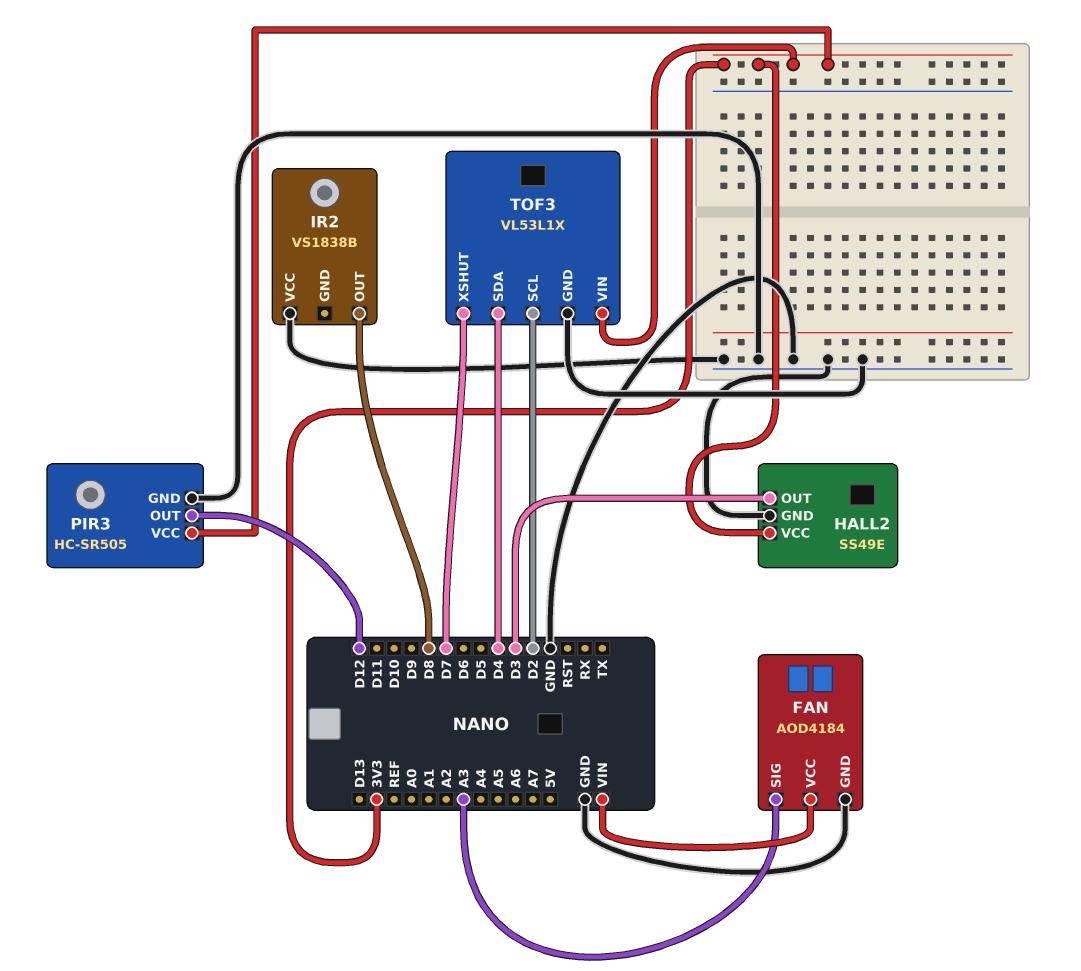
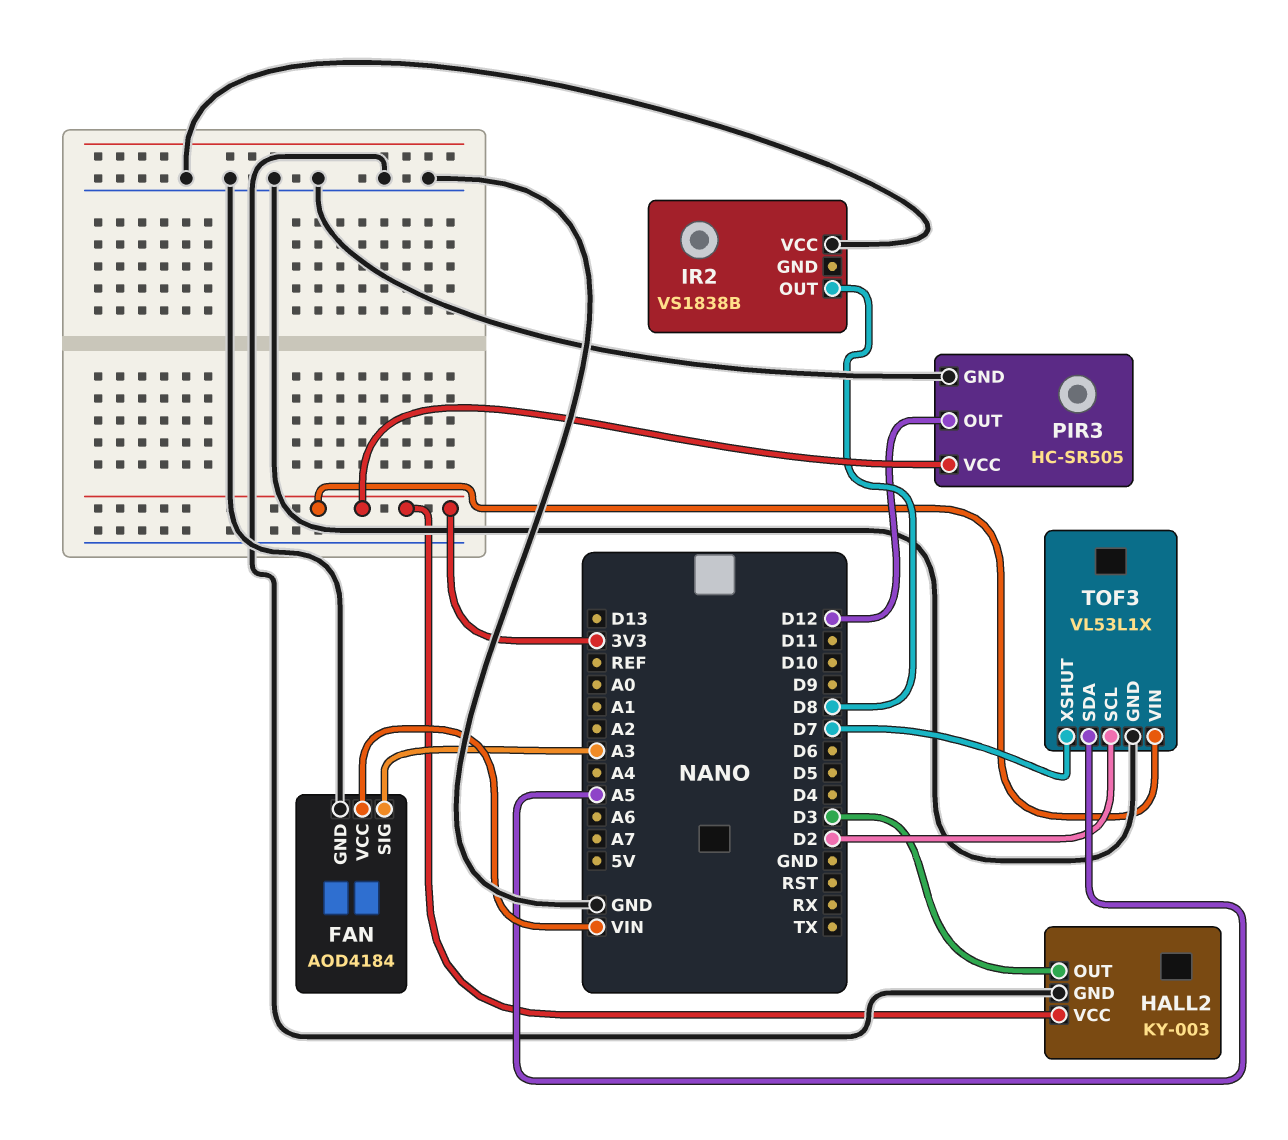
HALL2: SS49E -> KY-003
TOF3 pin SDA: D4 -> A5

